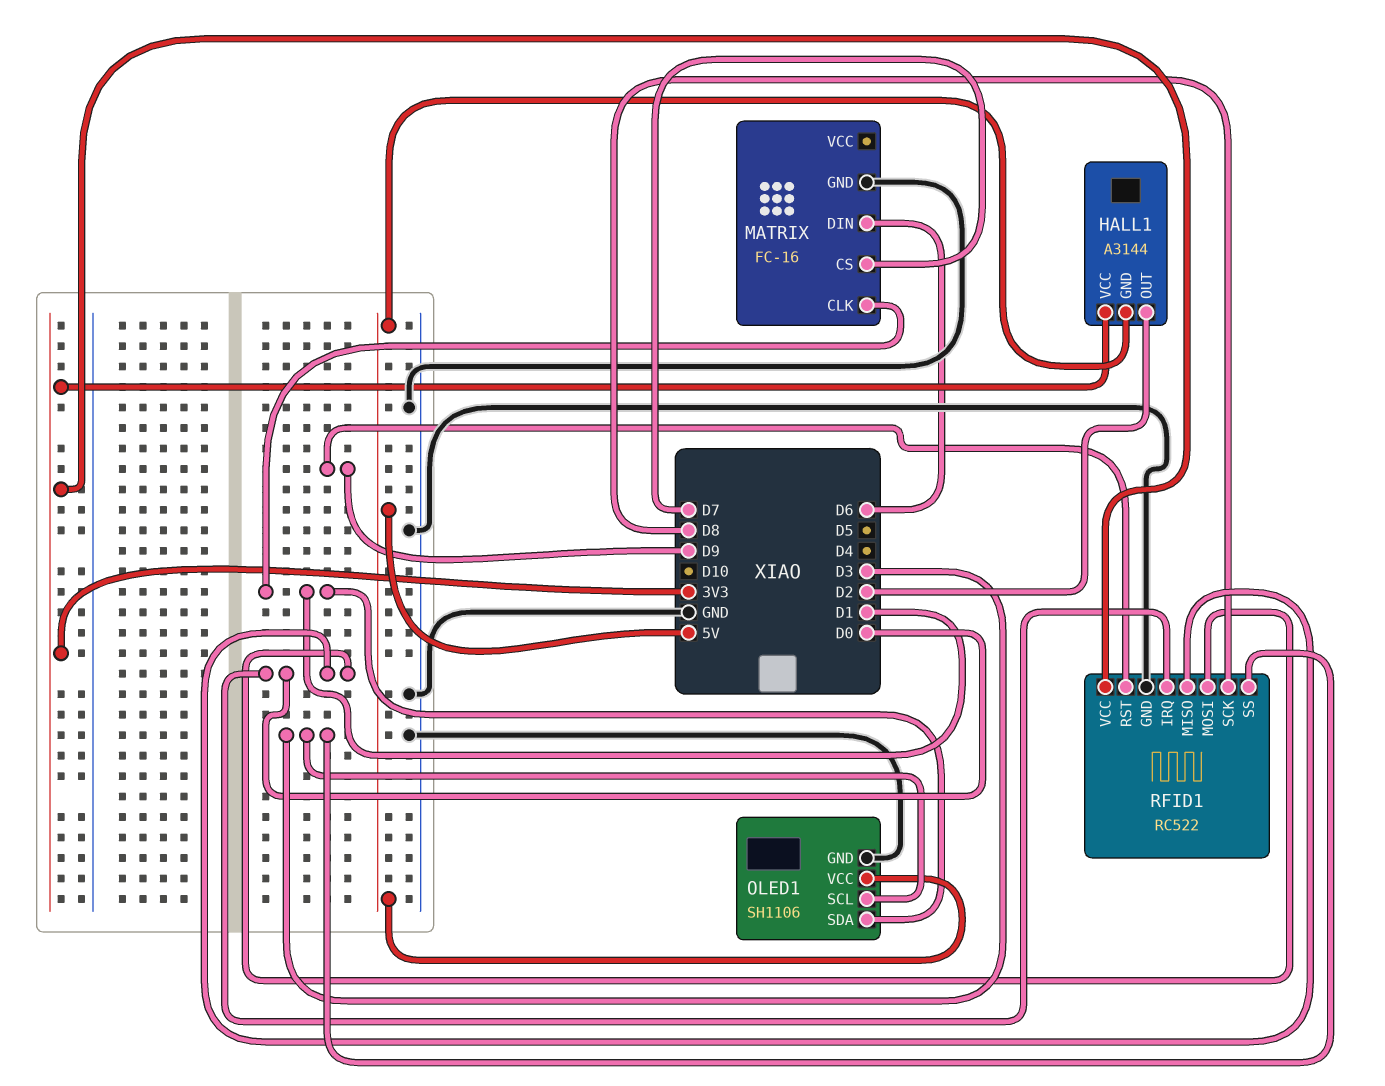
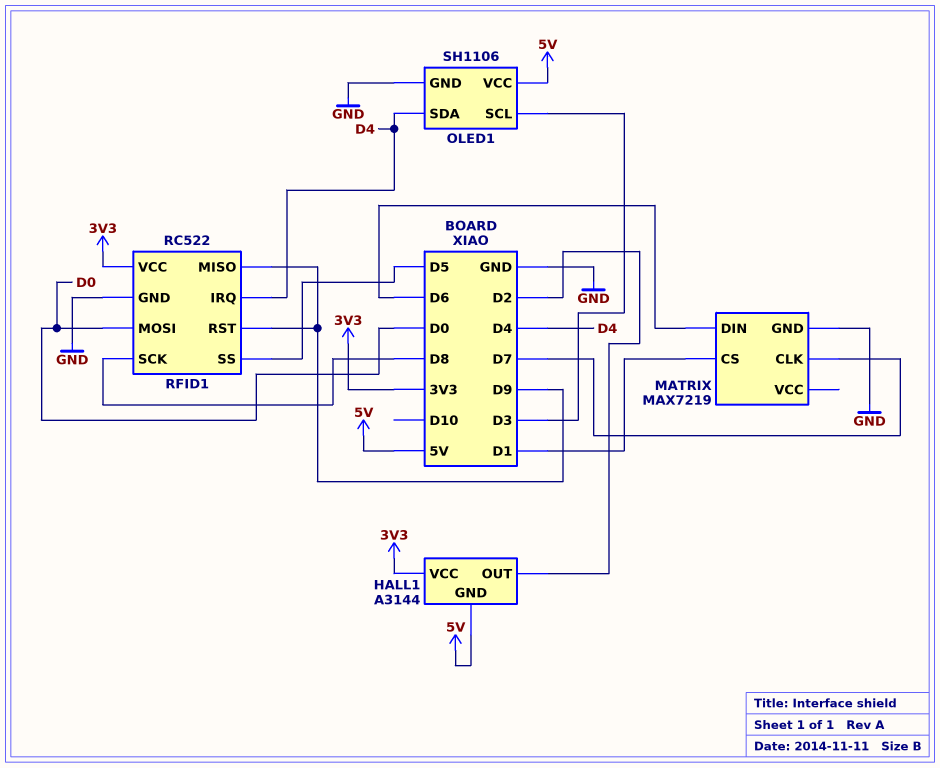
MATRIX: FC-16 -> MAX7219
MATRIX pin CLK: D1 -> D7
MATRIX pin CS: D7 -> D1
OLED1 pin SDA: D1 -> D4
RFID1 pin IRQ: D0 -> D4
RFID1 pin MISO: D0 -> D9
RFID1 pin SS: D3 -> D5

